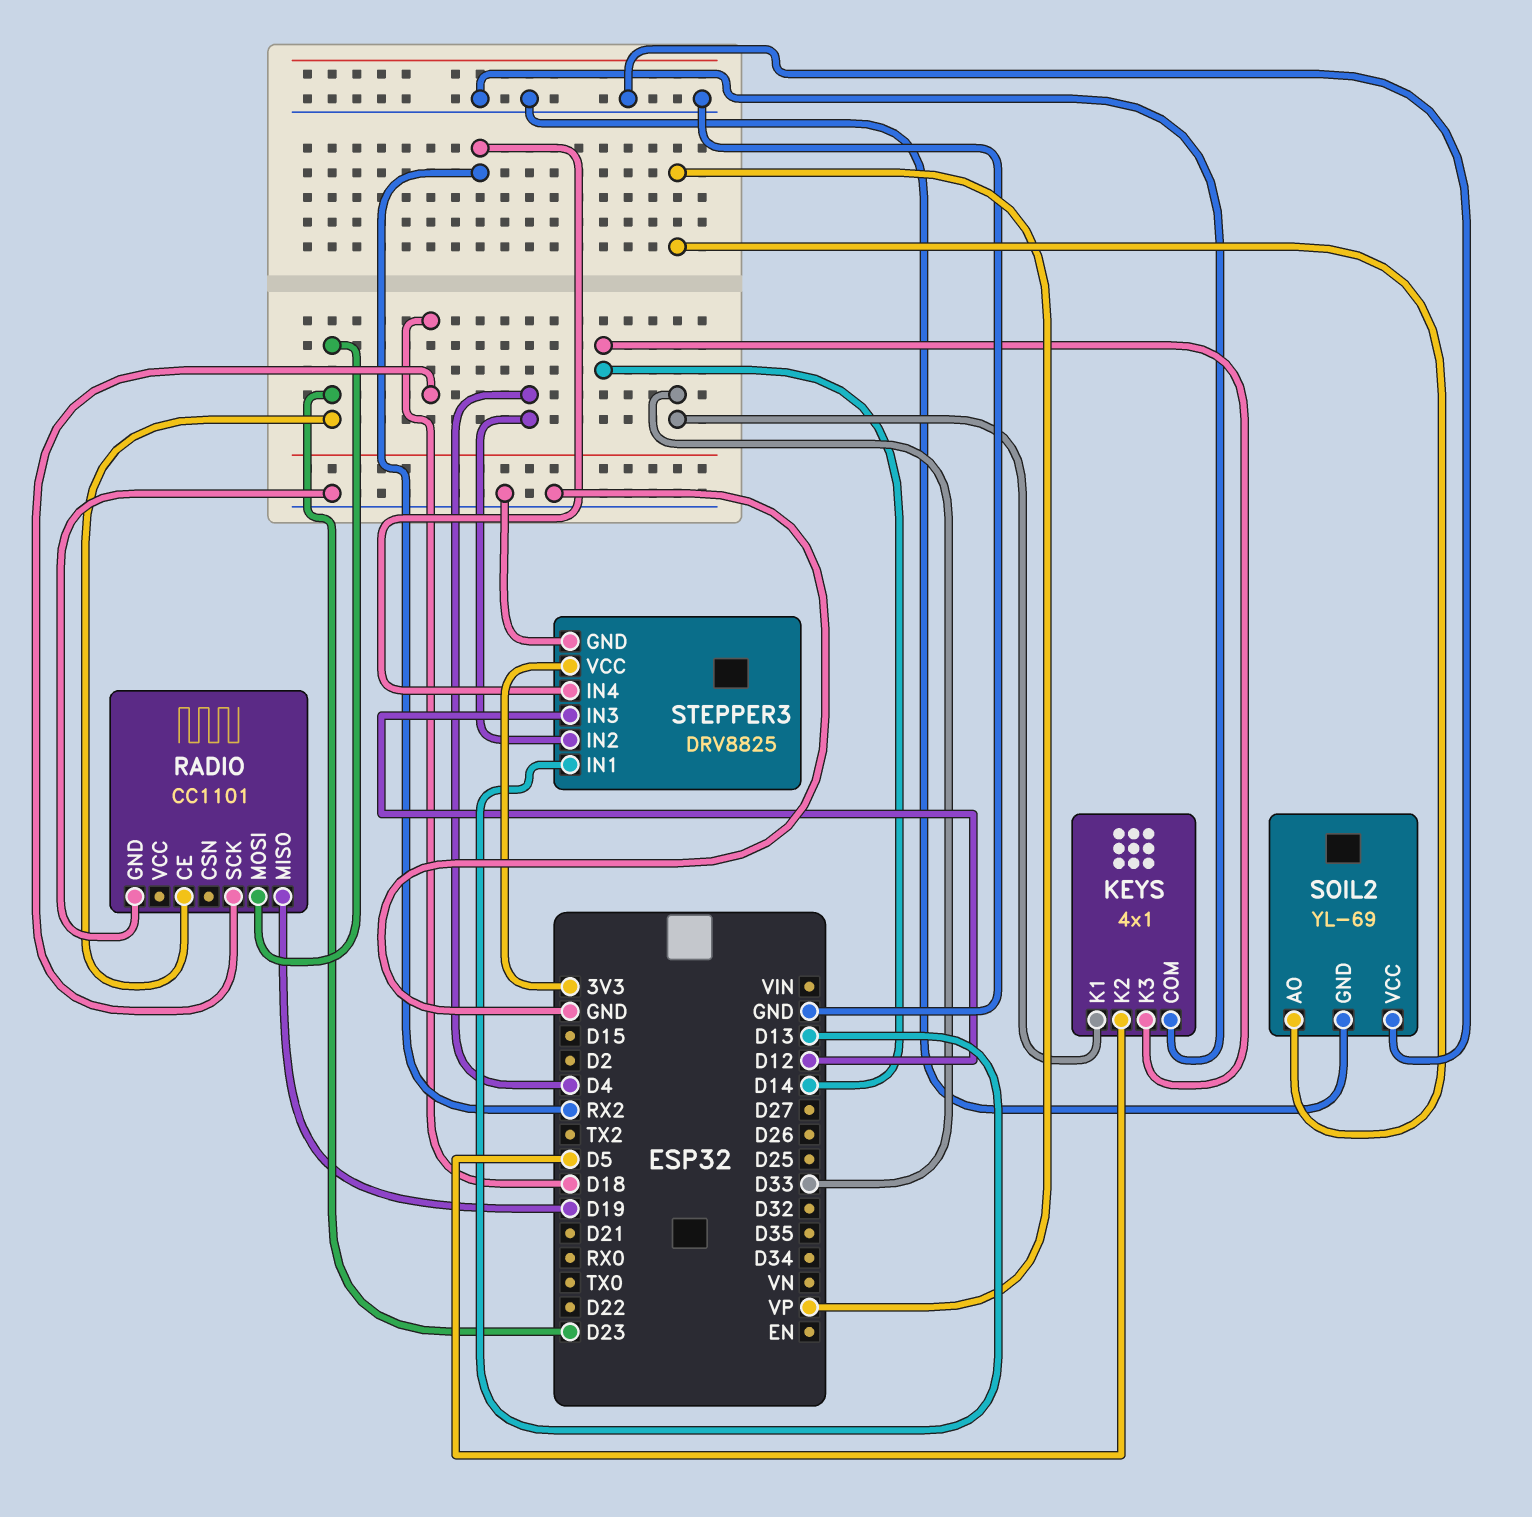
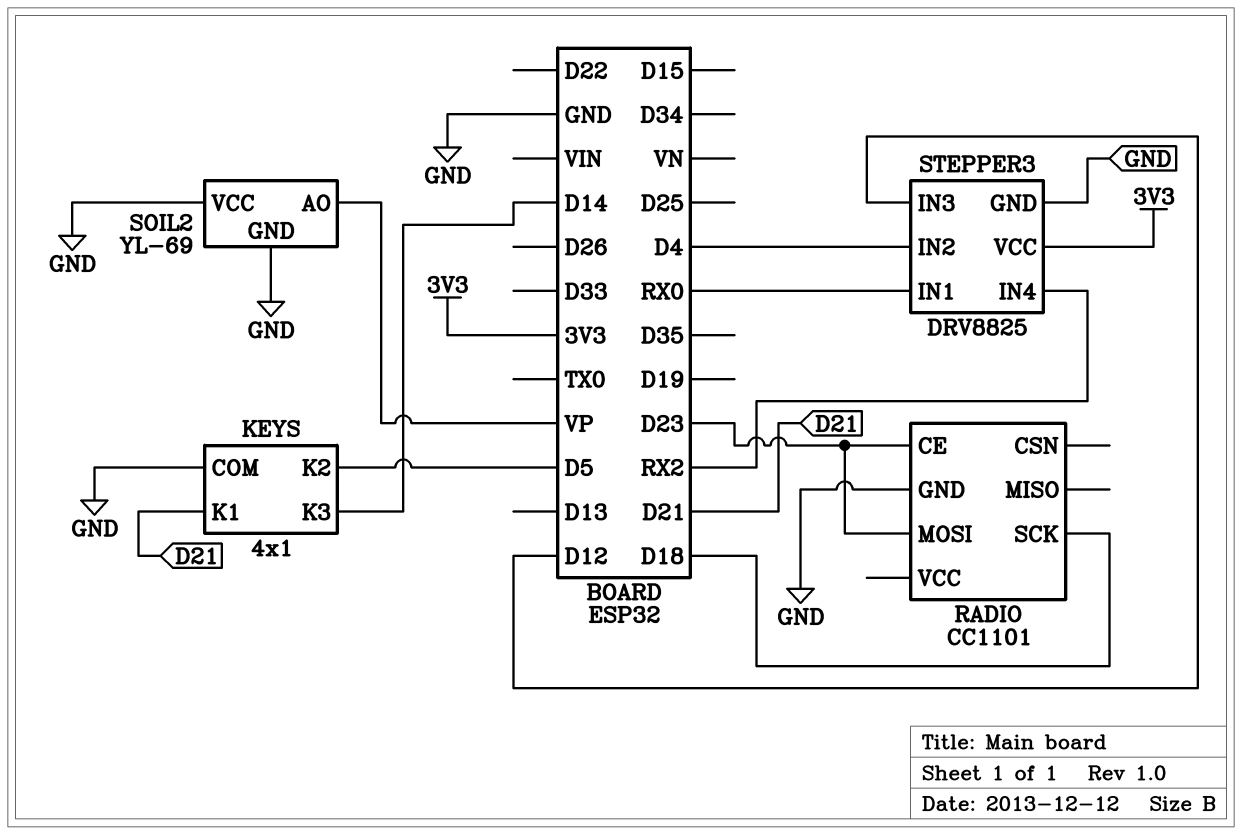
KEYS pin K1: D33 -> D21
RADIO pin MISO: D19 -> none
STEPPER3 pin IN1: D13 -> RX0

